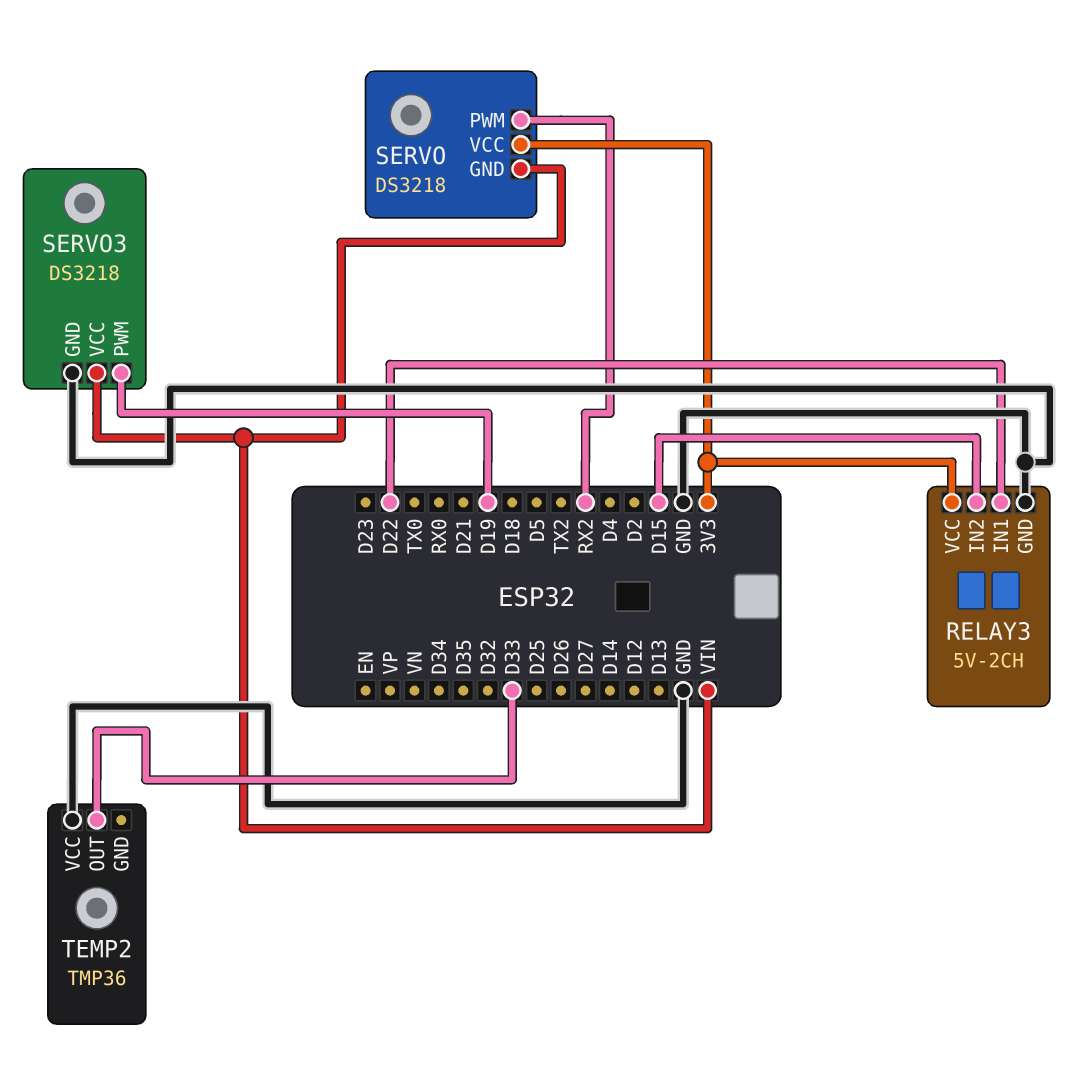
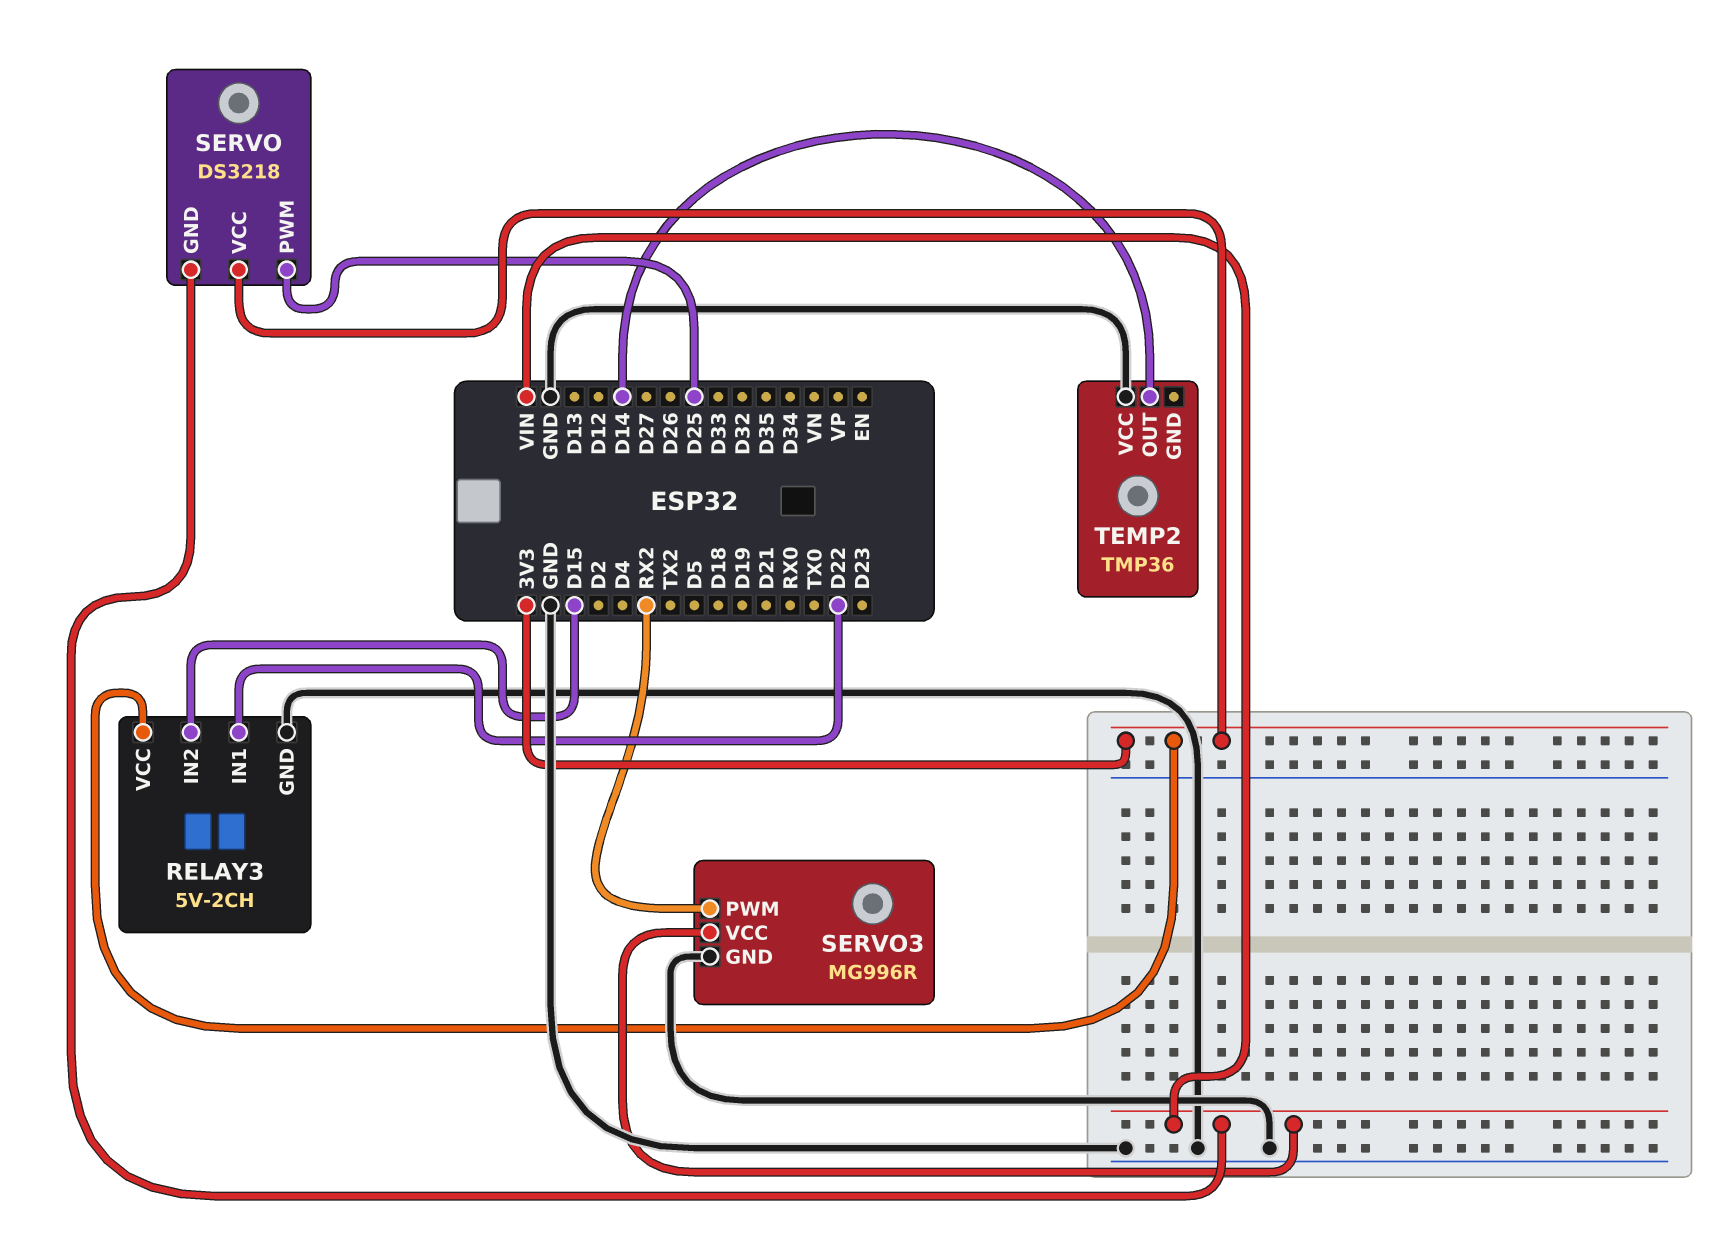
SERVO pin PWM: RX2 -> D25
SERVO3: DS3218 -> MG996R
SERVO3 pin PWM: D19 -> RX2
TEMP2 pin OUT: D33 -> D14

